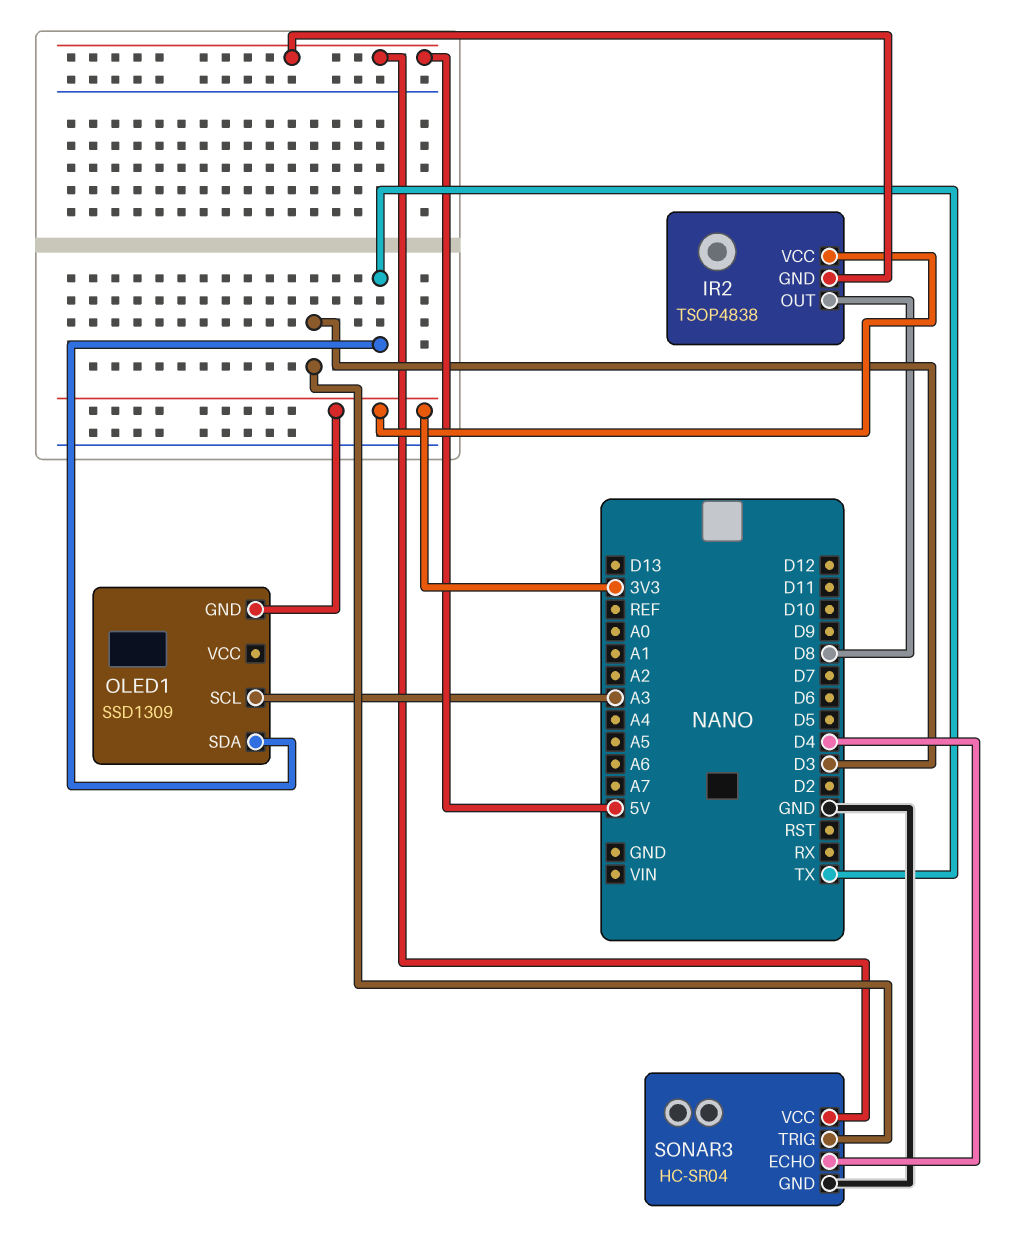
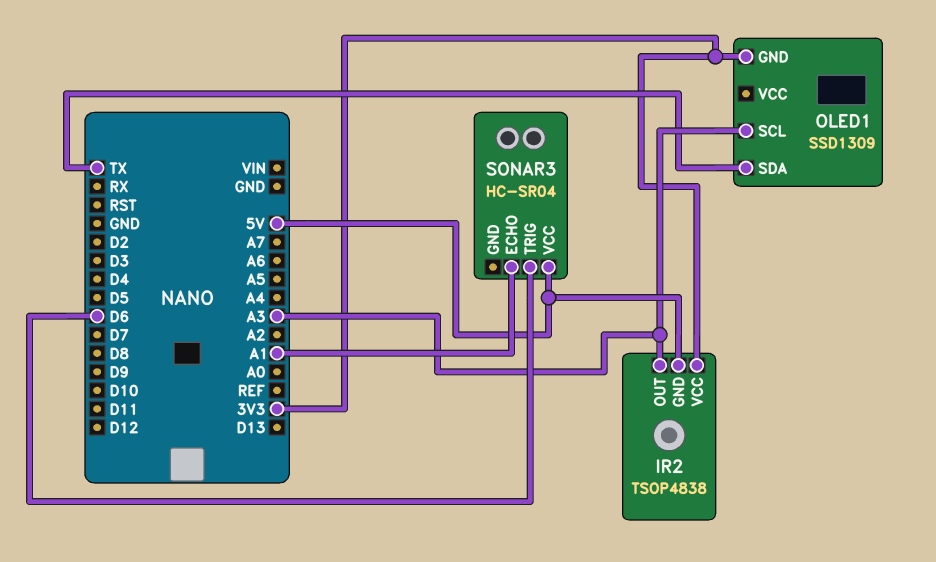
IR2 pin OUT: D8 -> A3
SONAR3 pin ECHO: D4 -> A1
SONAR3 pin GND: GND -> none
SONAR3 pin TRIG: D3 -> D6

